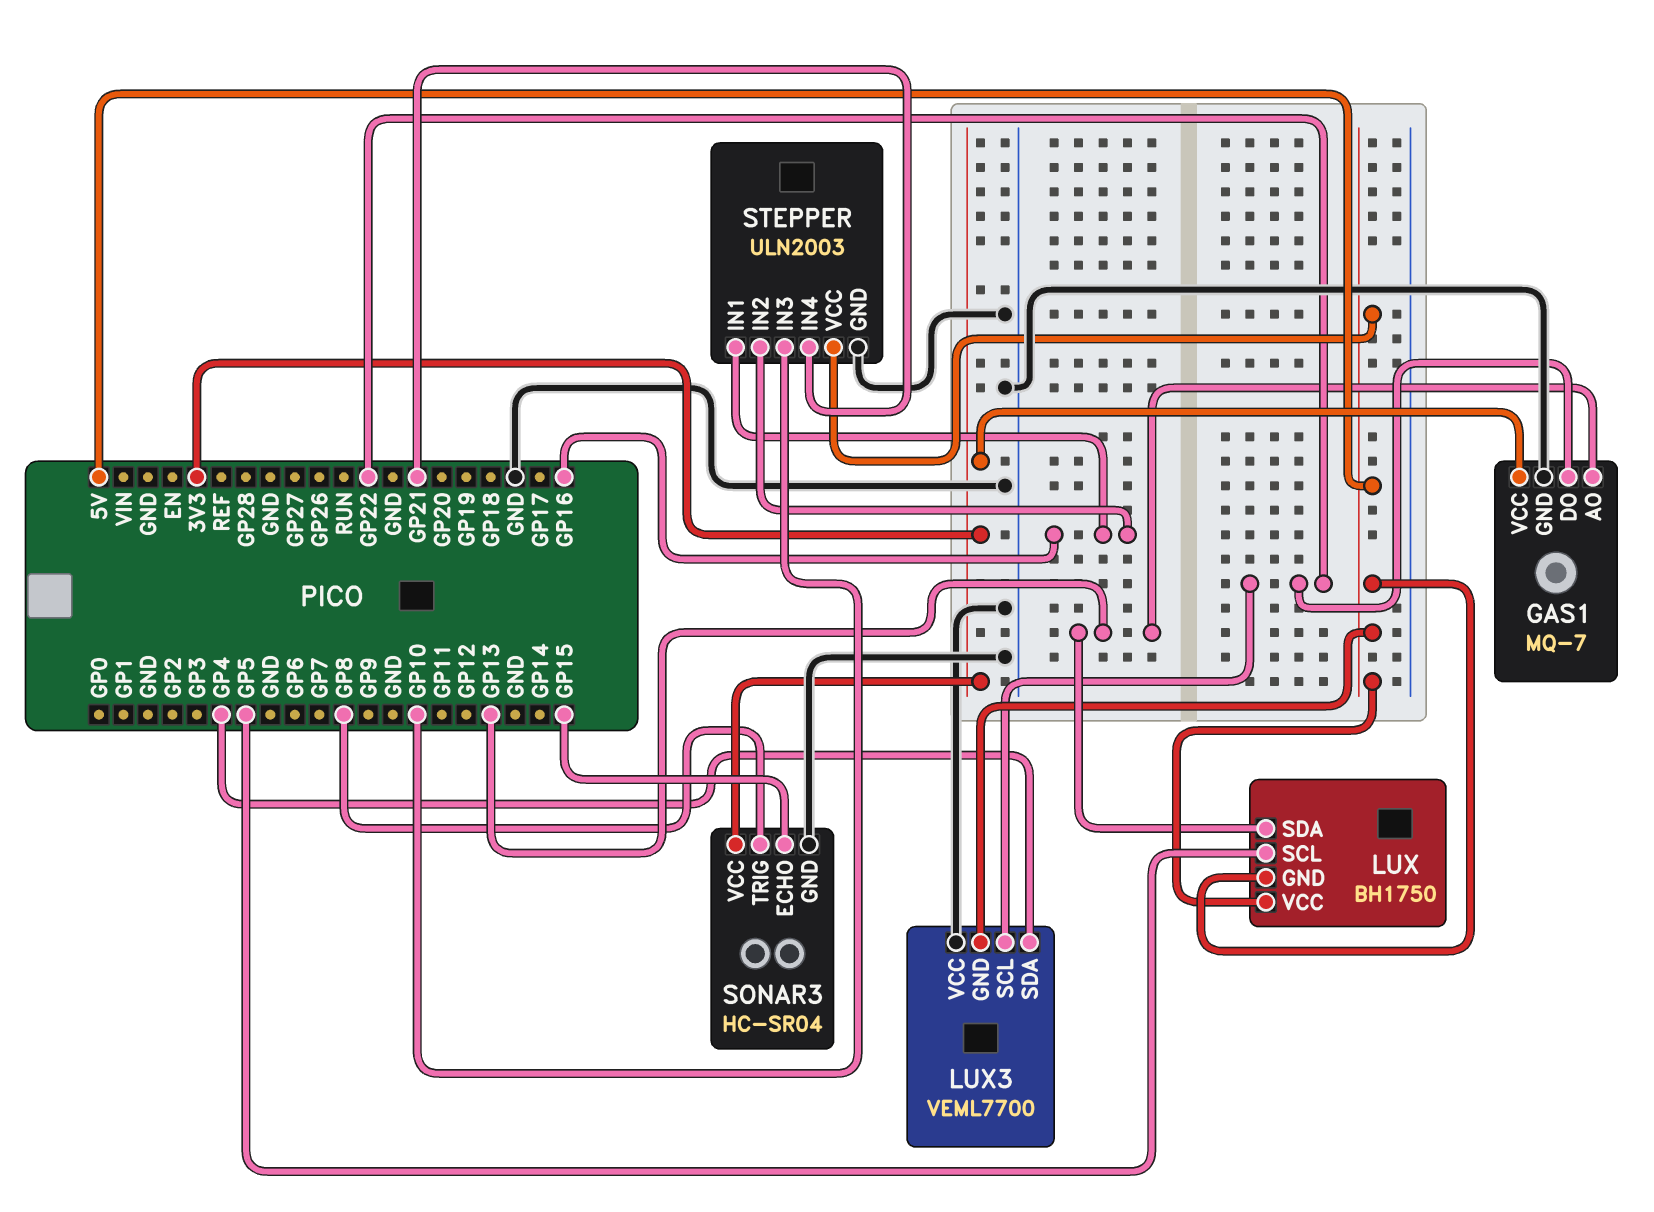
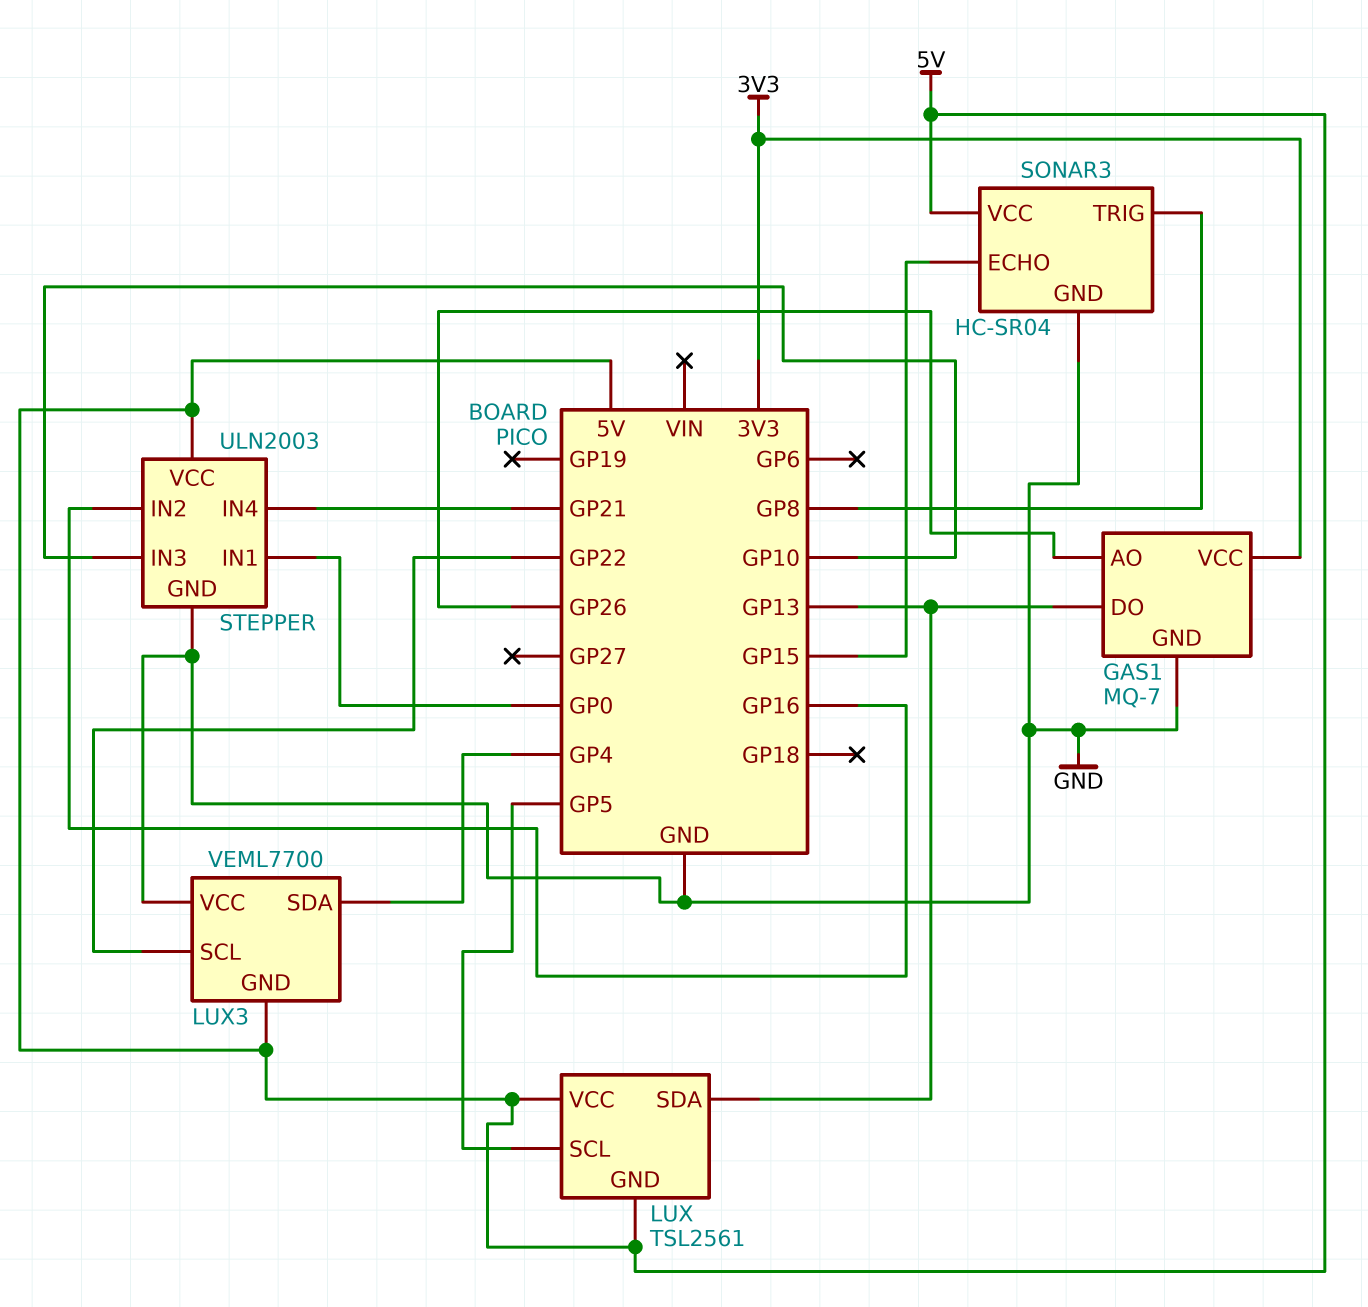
GAS1 pin AO: GP13 -> GP26
GAS1 pin DO: GP22 -> GP13
LUX: BH1750 -> TSL2561
SONAR3 pin VCC: 3V3 -> 5V
STEPPER pin IN1: GP16 -> GP0

